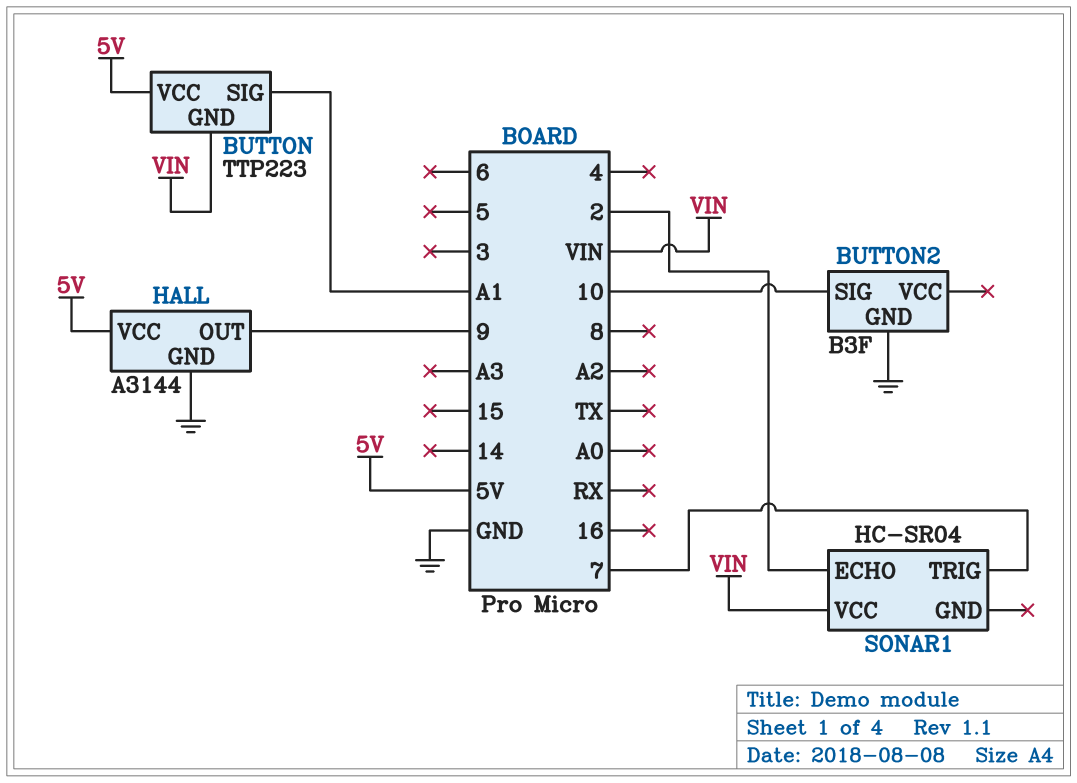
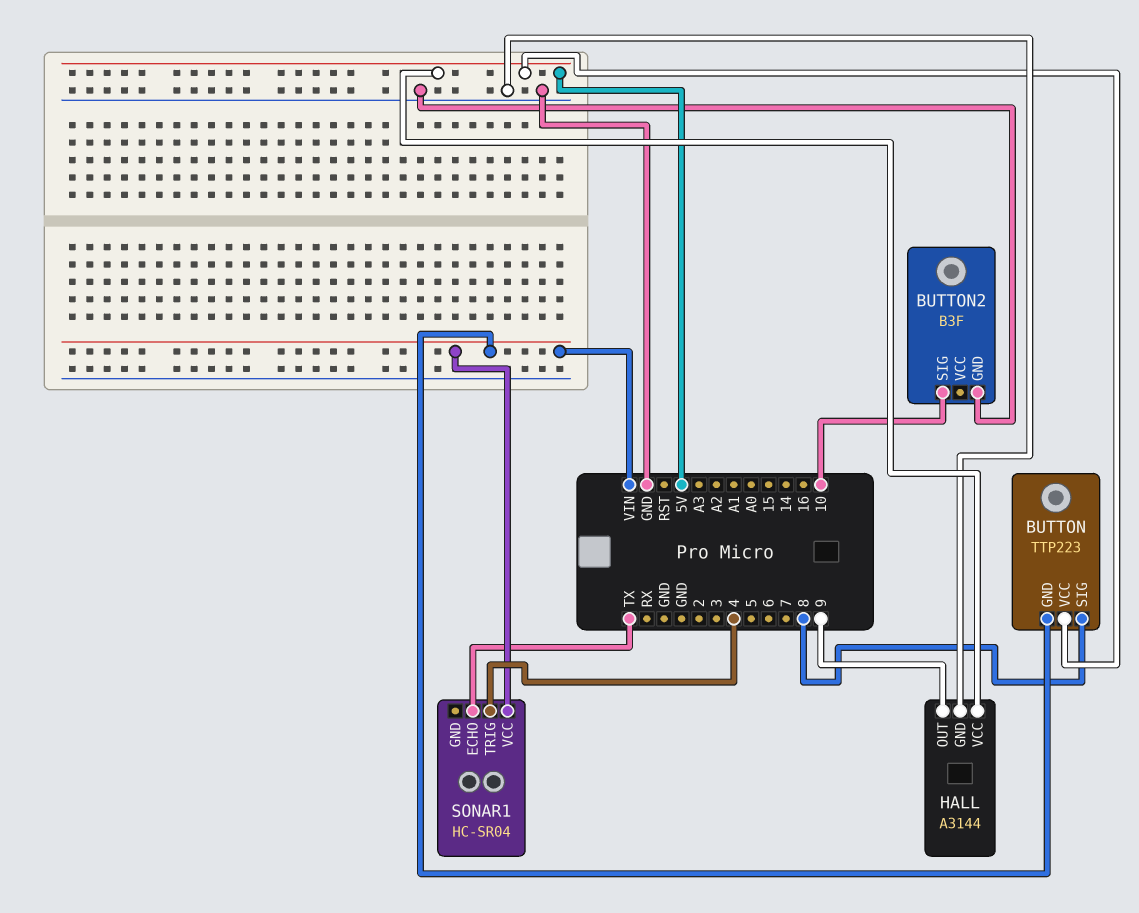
BUTTON pin SIG: A1 -> 8
SONAR1 pin ECHO: 2 -> TX
SONAR1 pin TRIG: 7 -> 4

